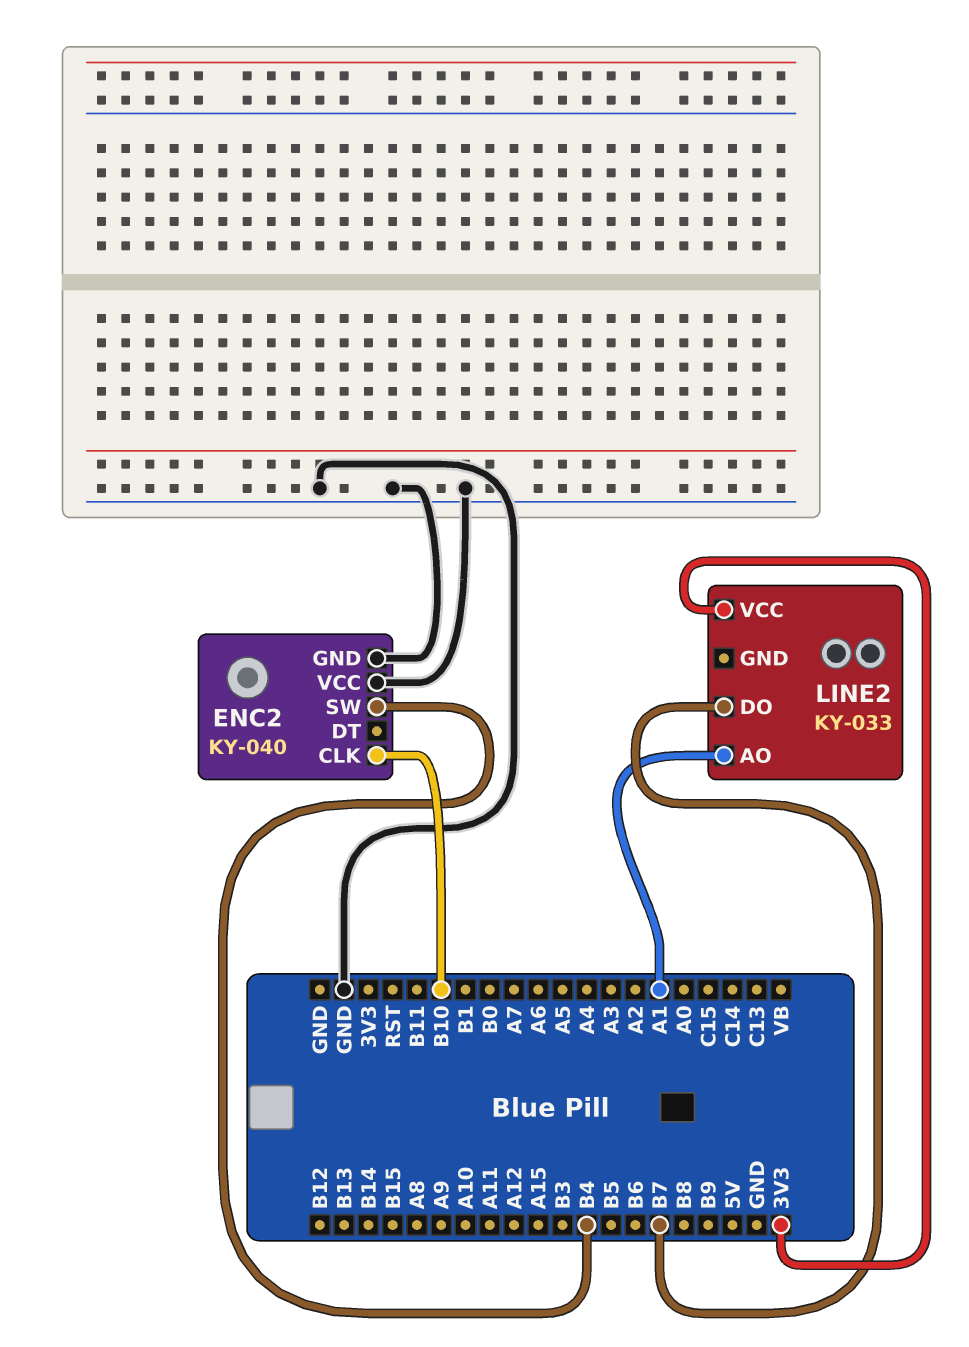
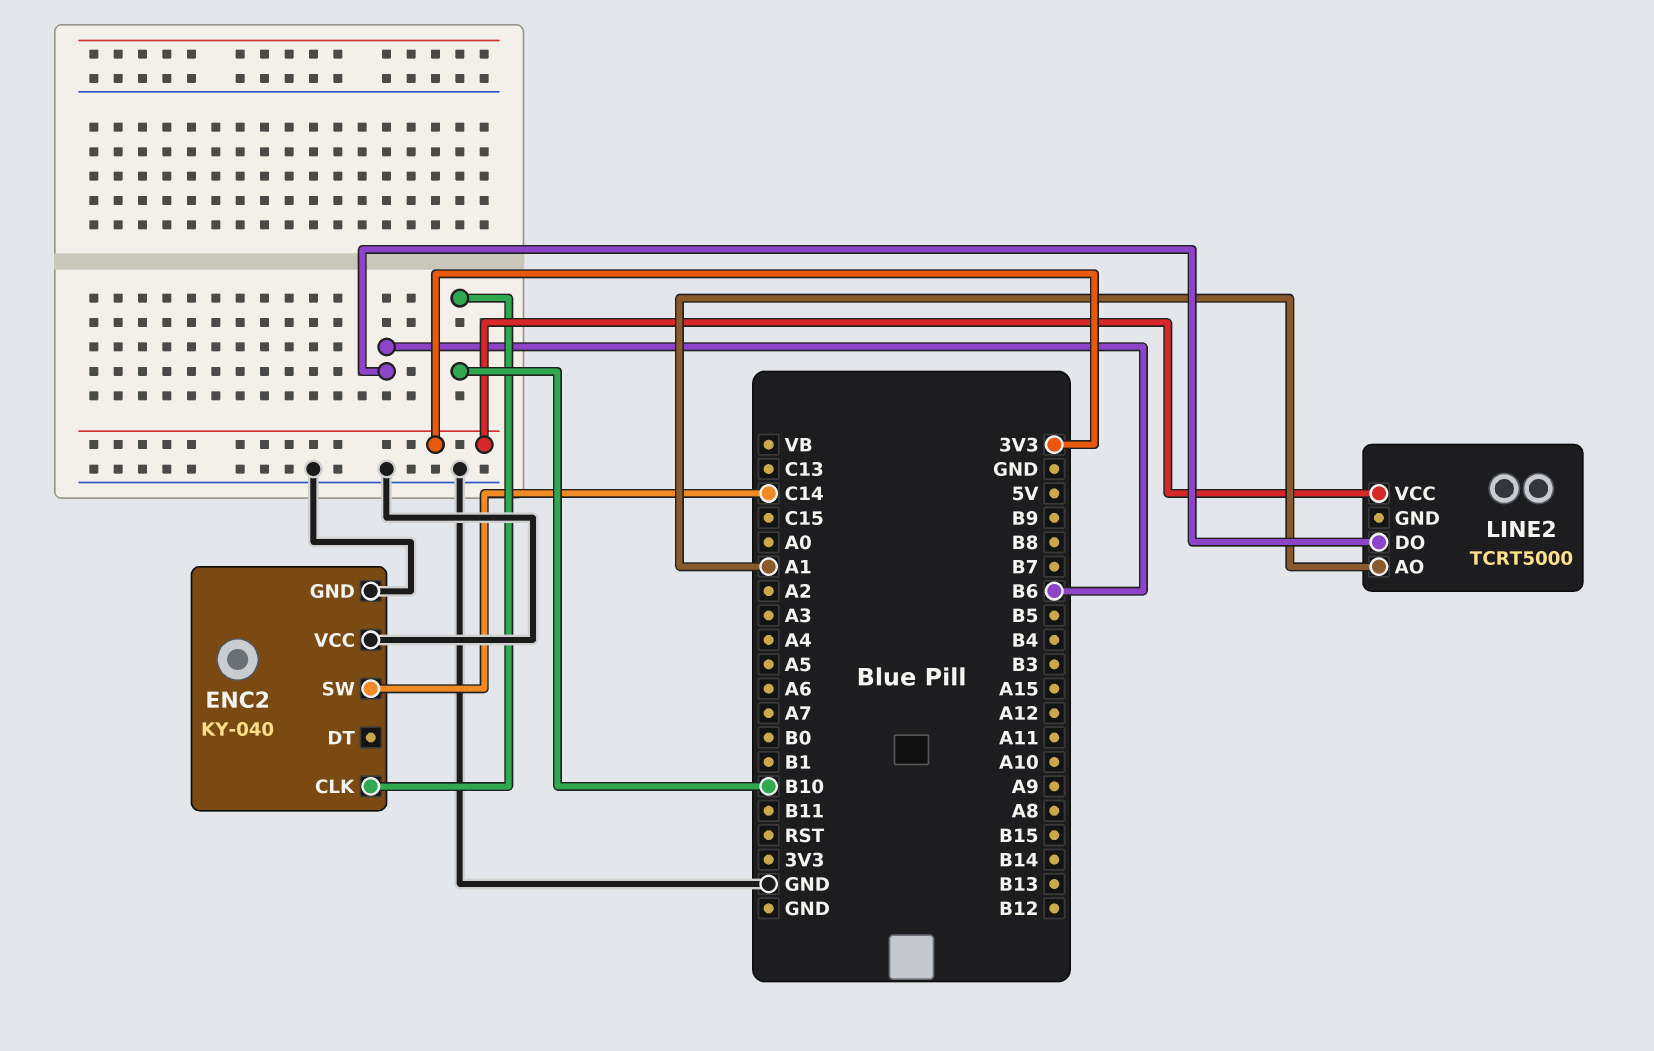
ENC2 pin SW: B4 -> C14
LINE2: KY-033 -> TCRT5000
LINE2 pin DO: B7 -> B6

